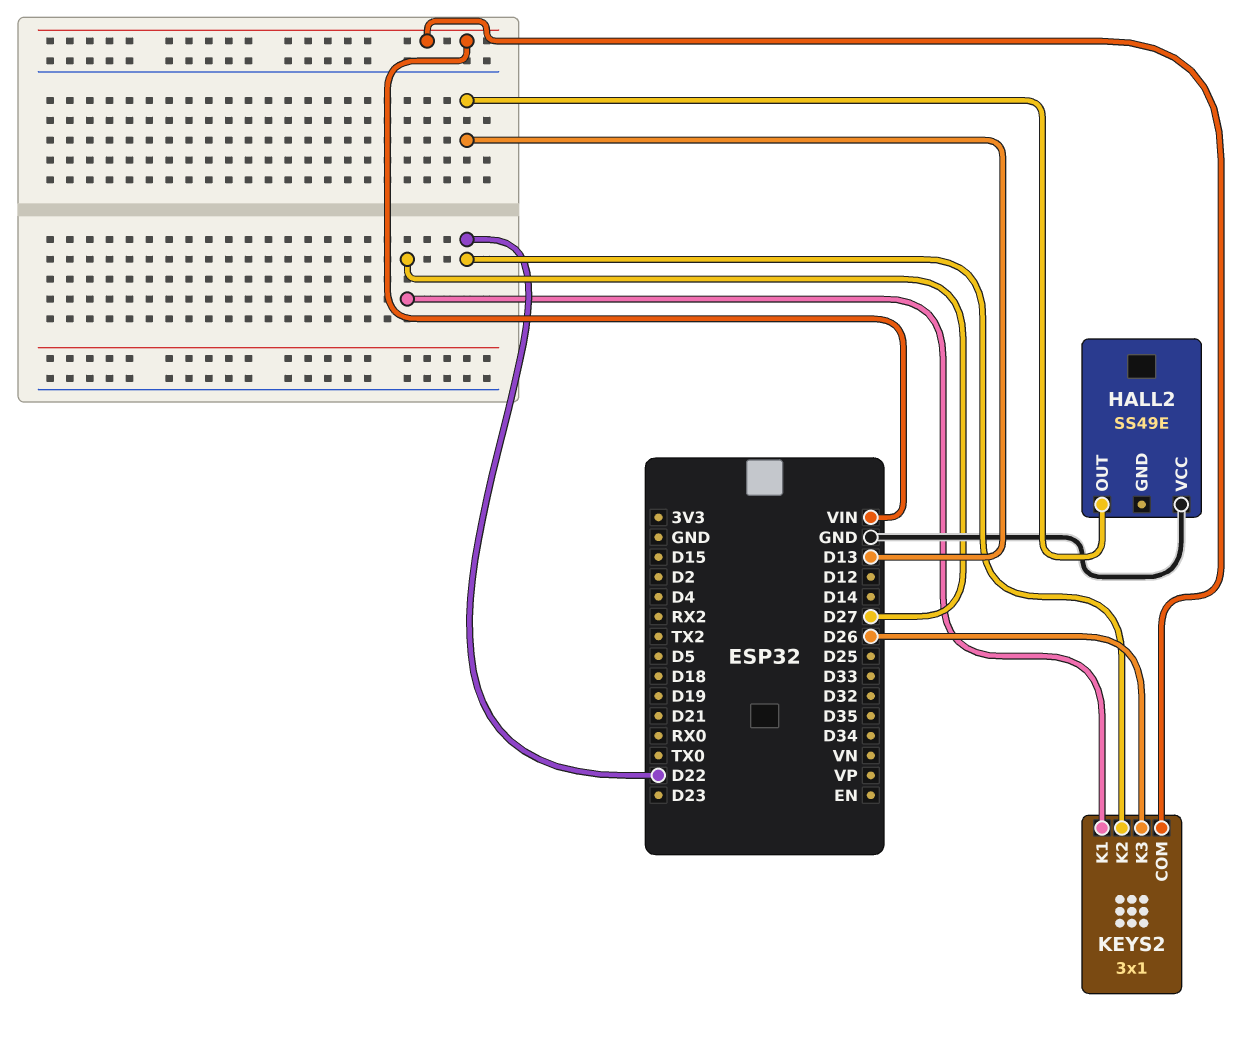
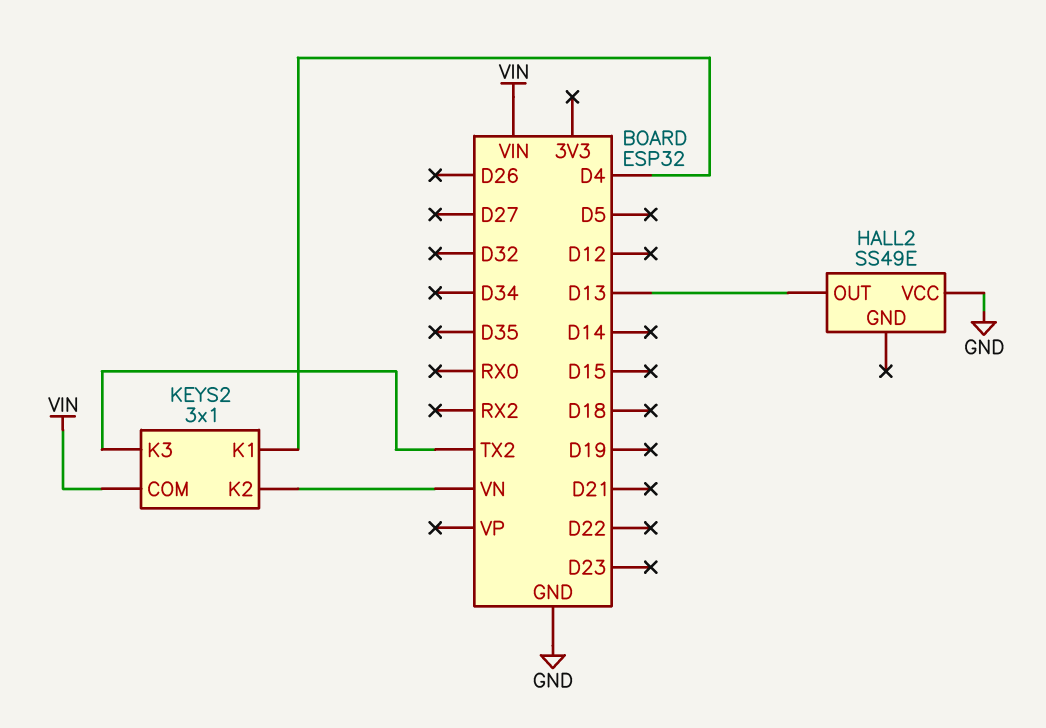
KEYS2 pin K1: D27 -> D4
KEYS2 pin K2: D22 -> VN
KEYS2 pin K3: D26 -> TX2

